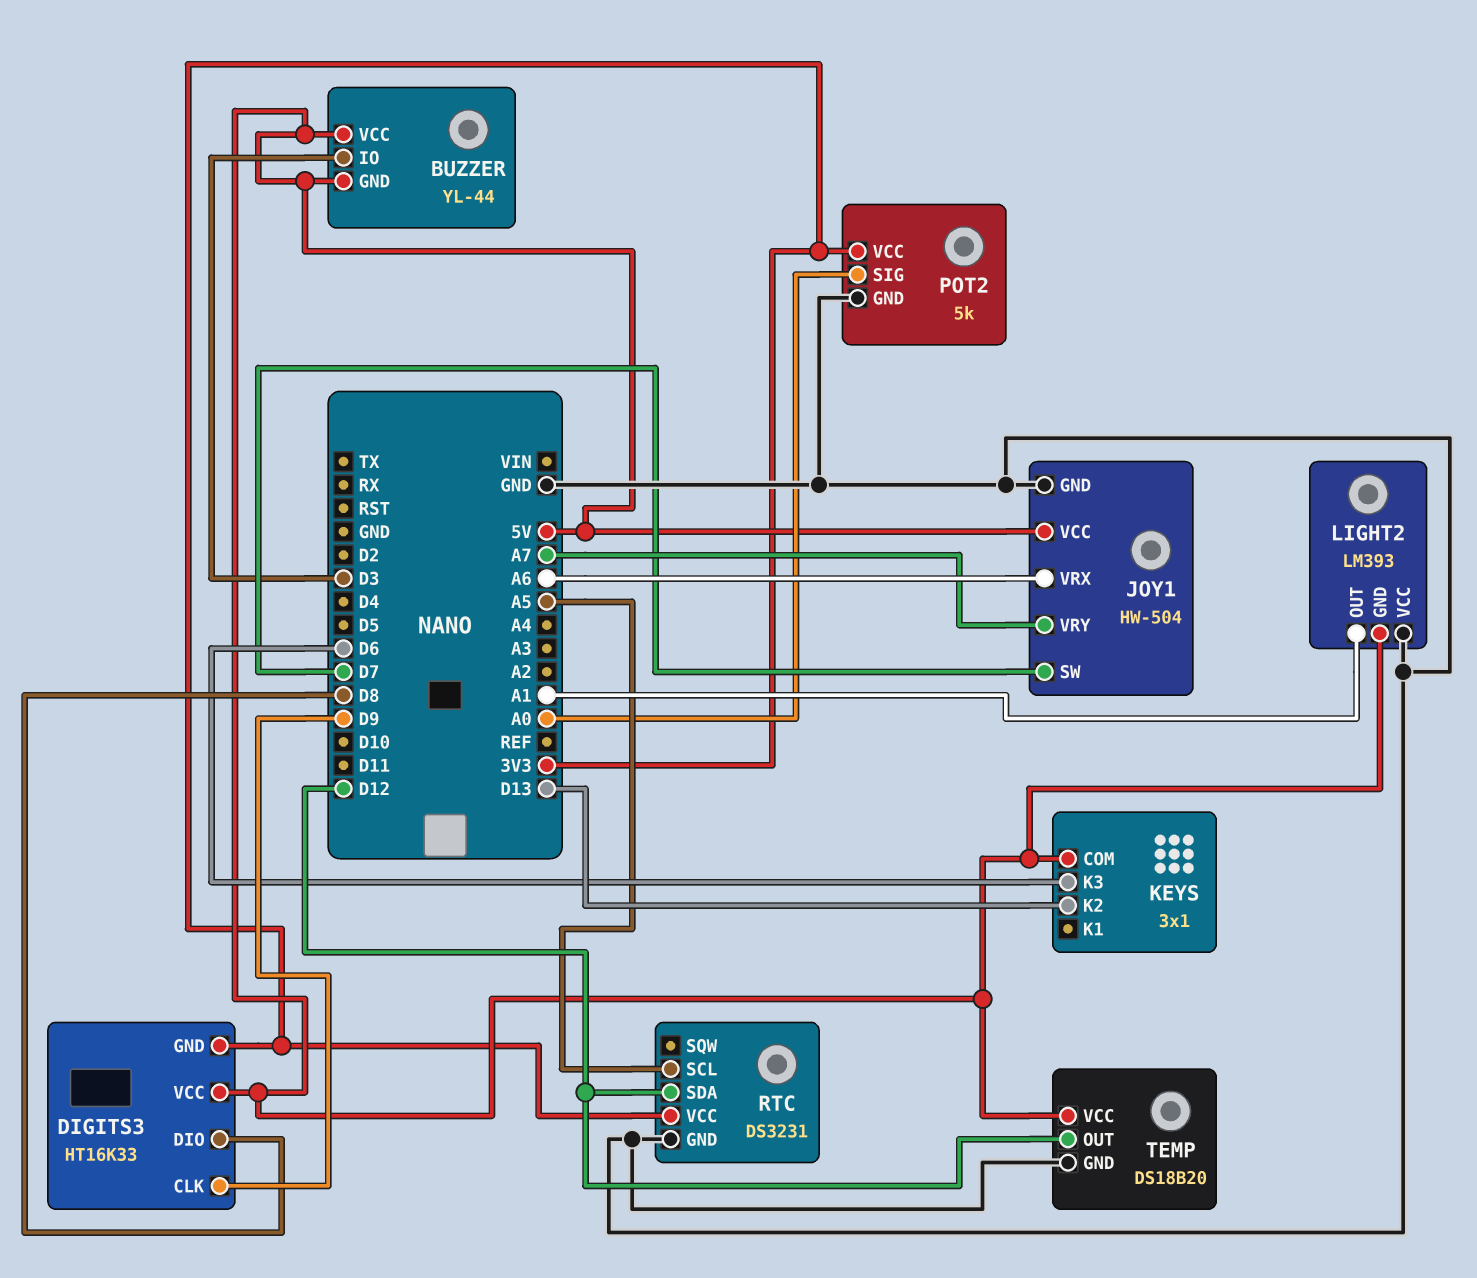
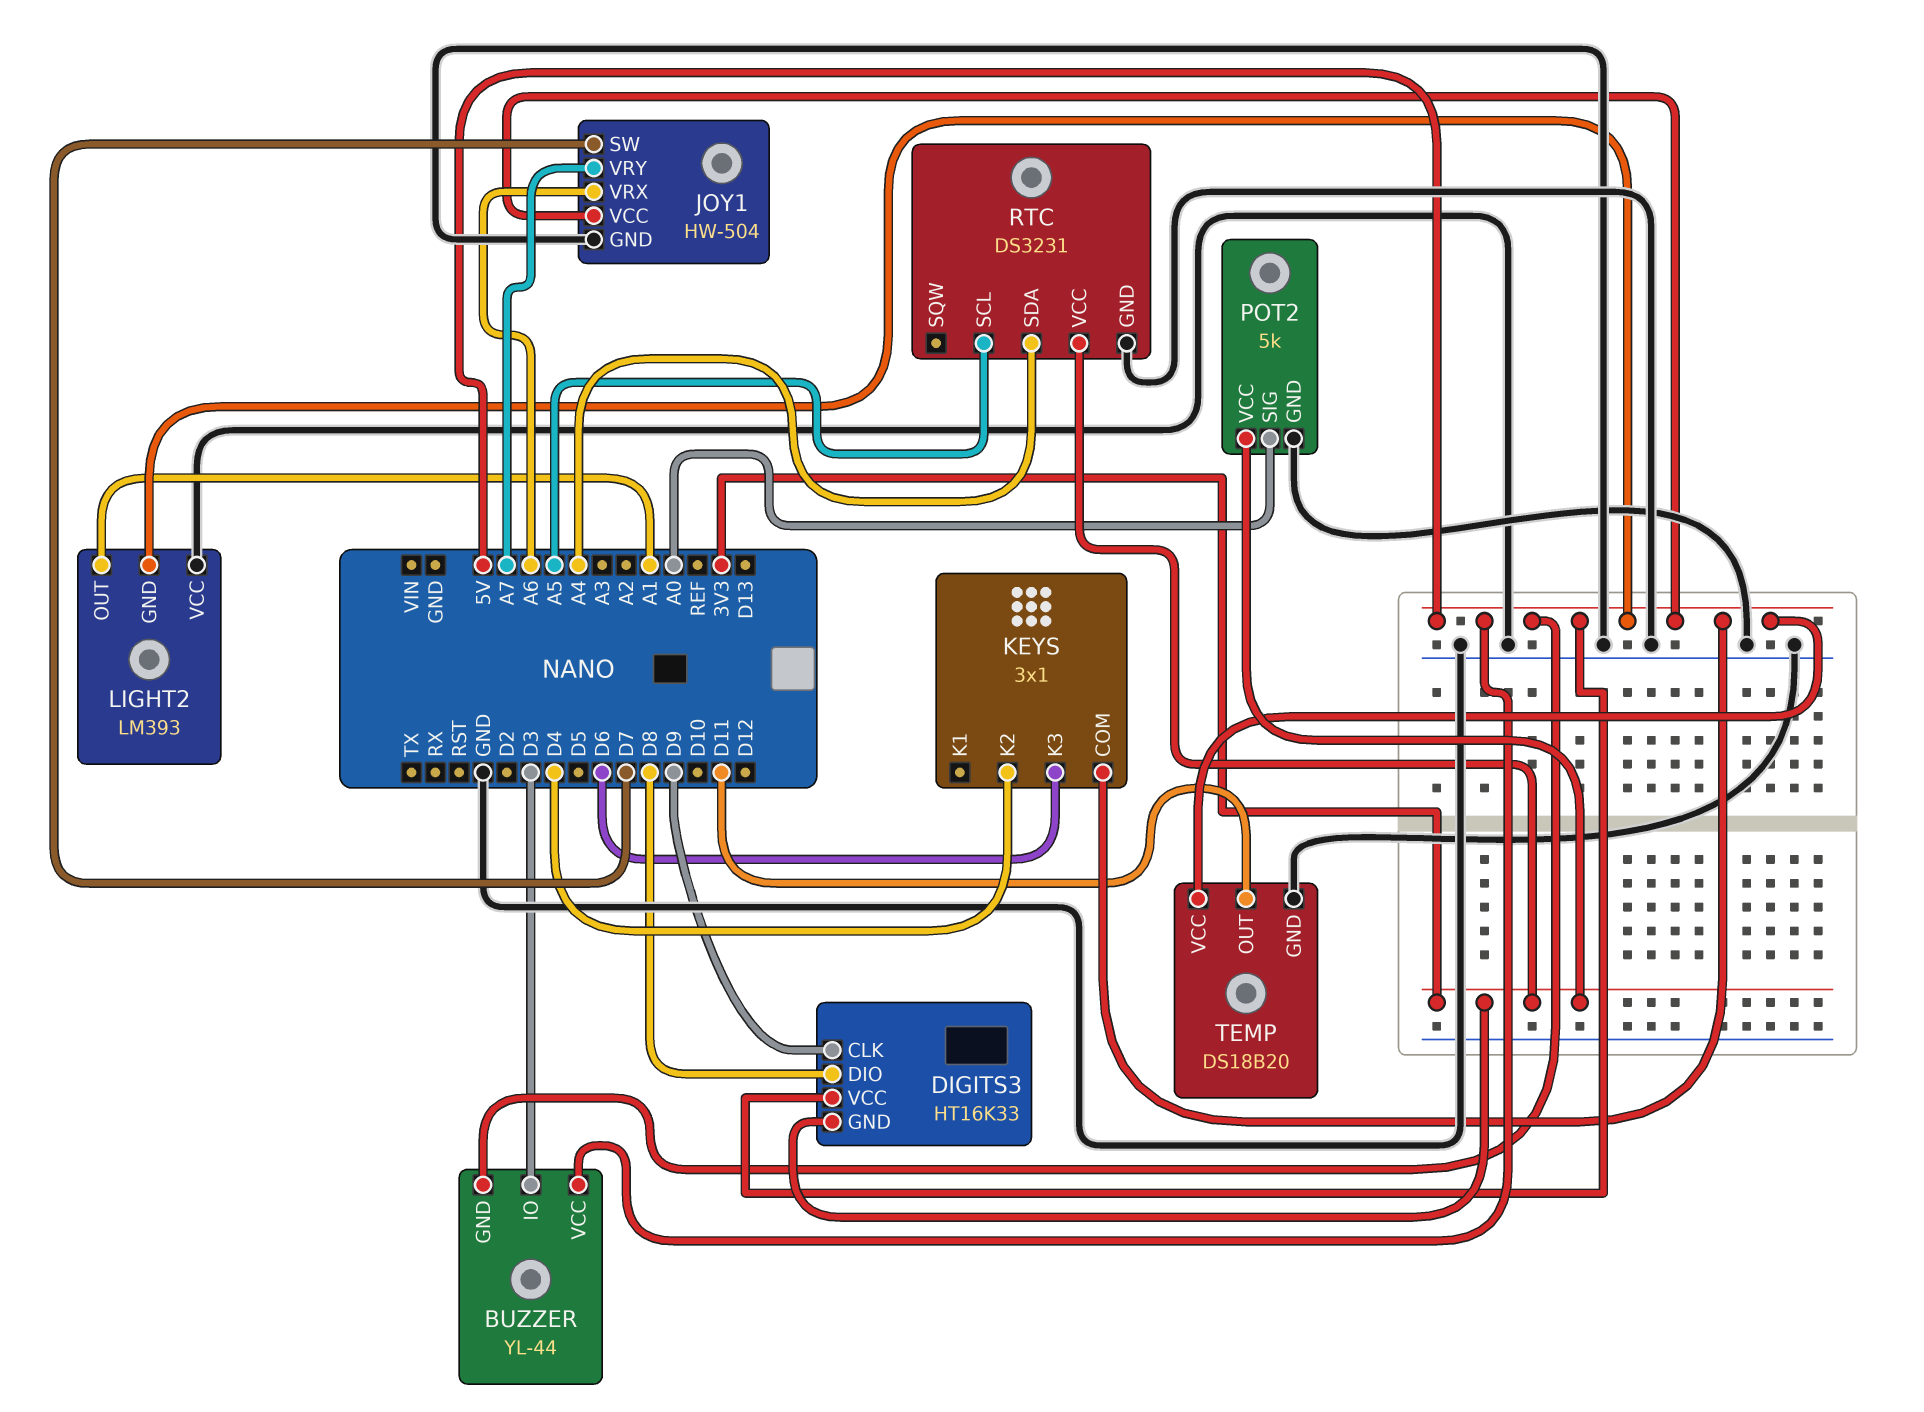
KEYS pin K2: D13 -> D4
RTC pin SDA: D12 -> A4
TEMP pin OUT: D12 -> D11

